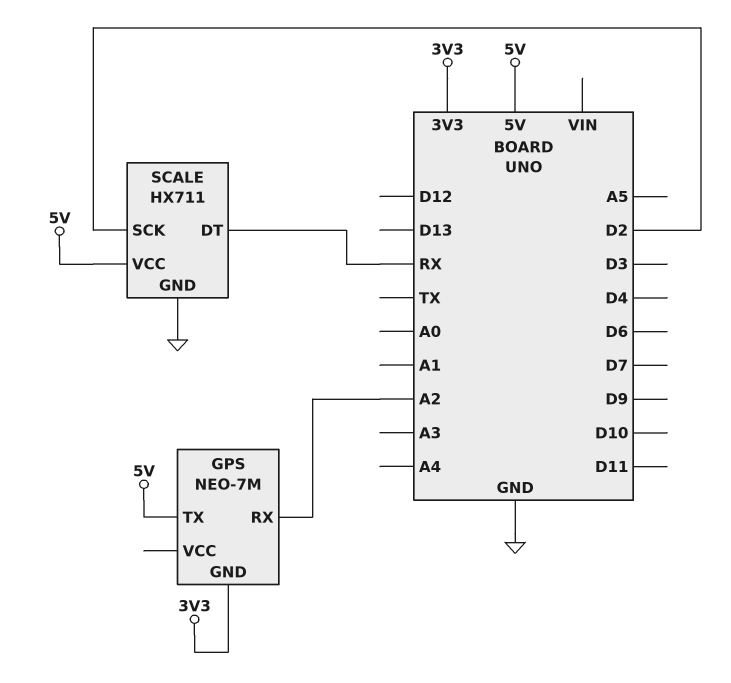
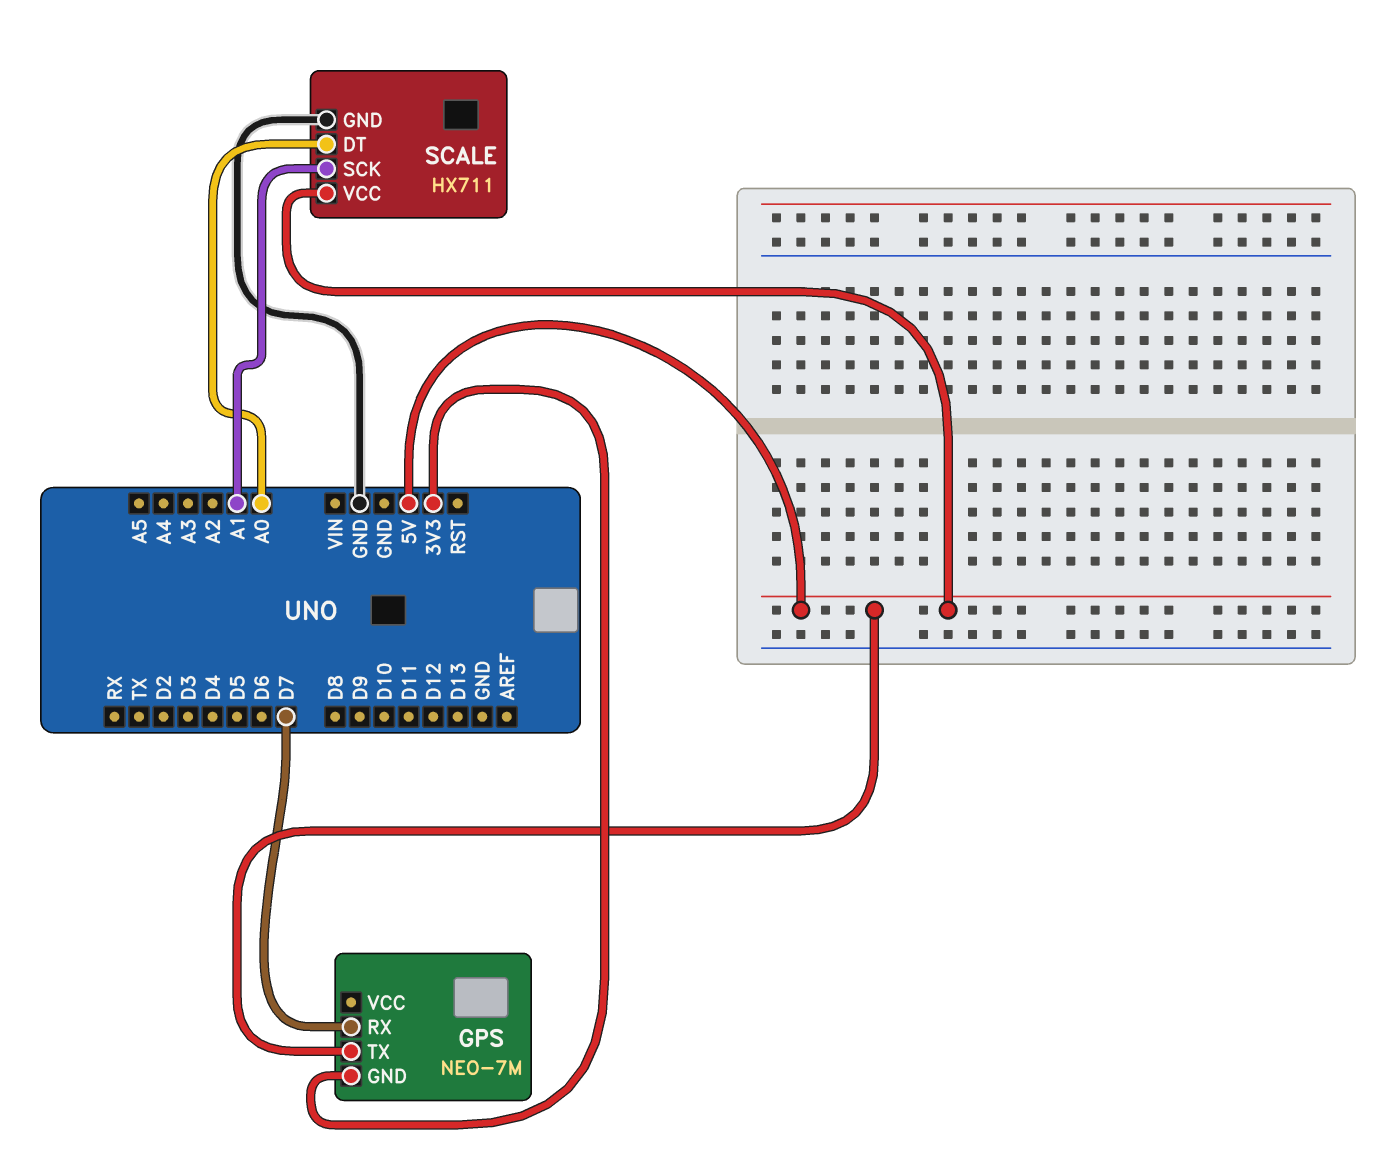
GPS pin RX: A2 -> D7
SCALE pin DT: RX -> A0
SCALE pin SCK: D2 -> A1

